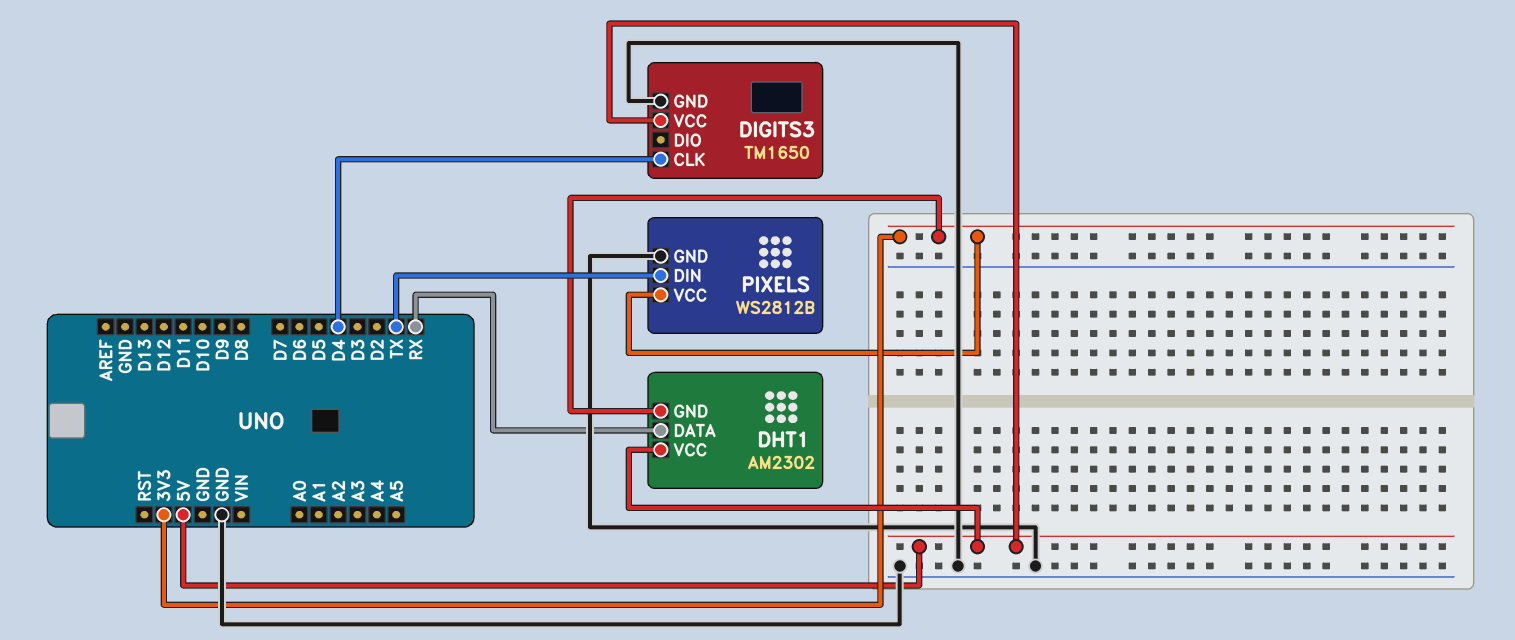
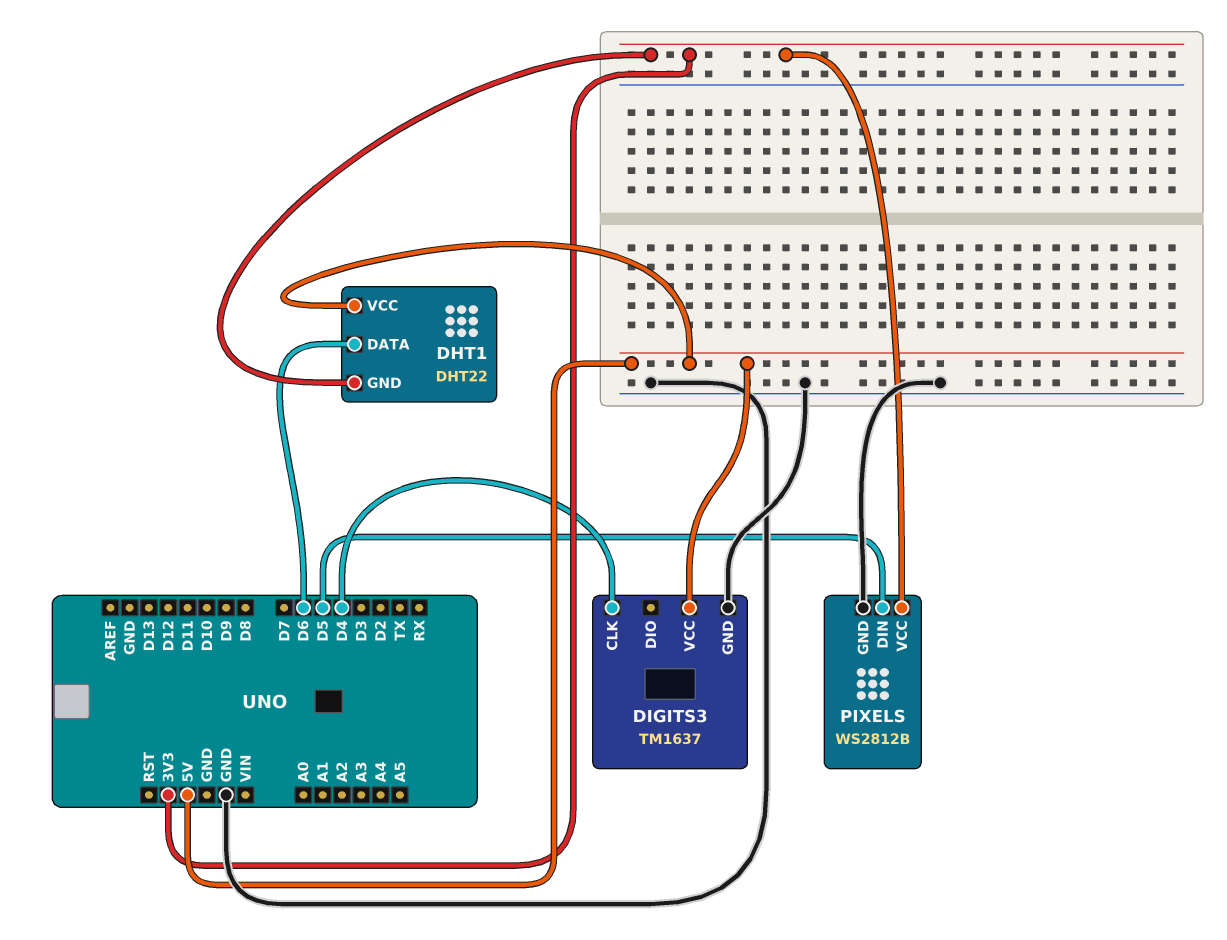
DHT1: AM2302 -> DHT22
DHT1 pin DATA: RX -> D6
DIGITS3: TM1650 -> TM1637
PIXELS pin DIN: TX -> D5

